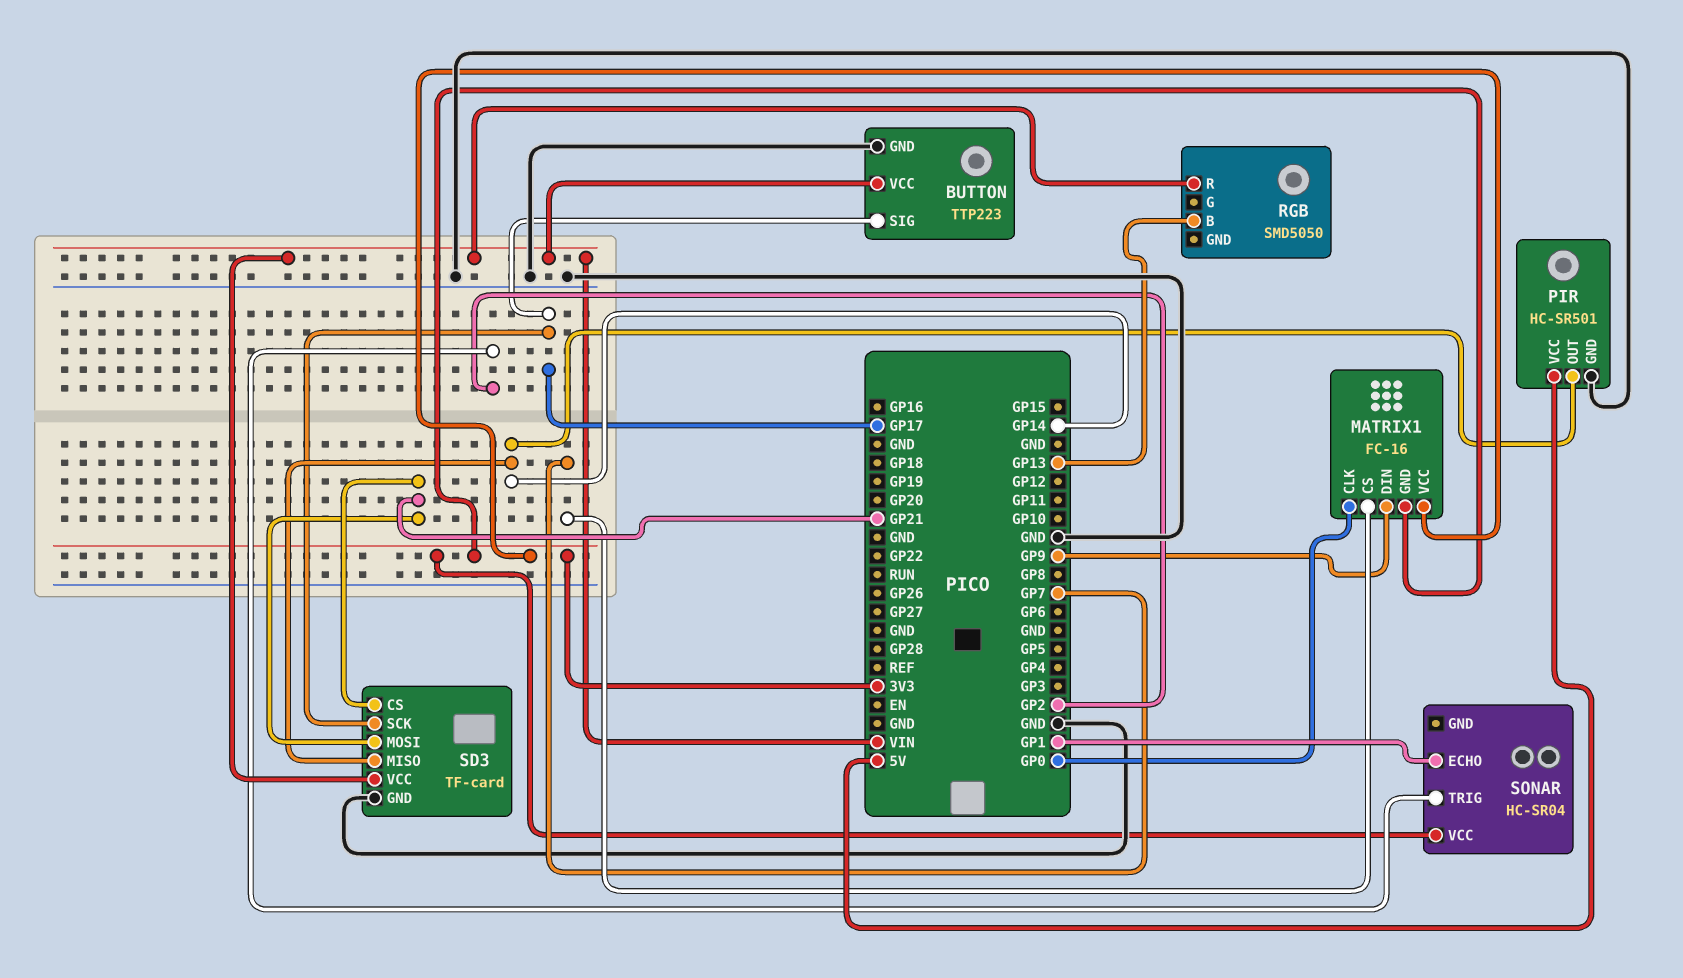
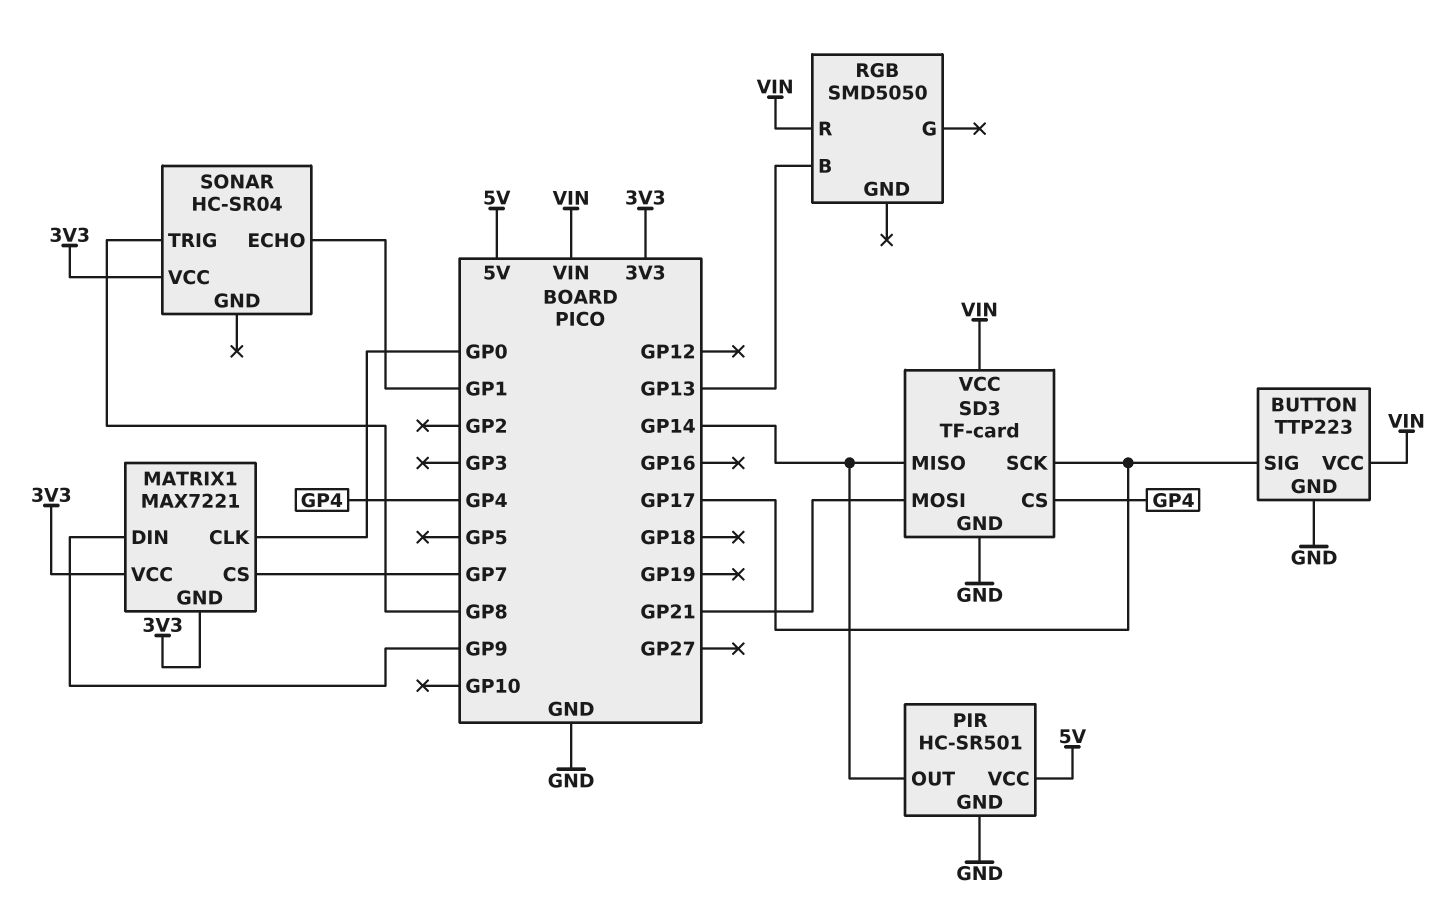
MATRIX1: FC-16 -> MAX7221
SD3 pin CS: GP21 -> GP4
SONAR pin TRIG: GP2 -> GP8

